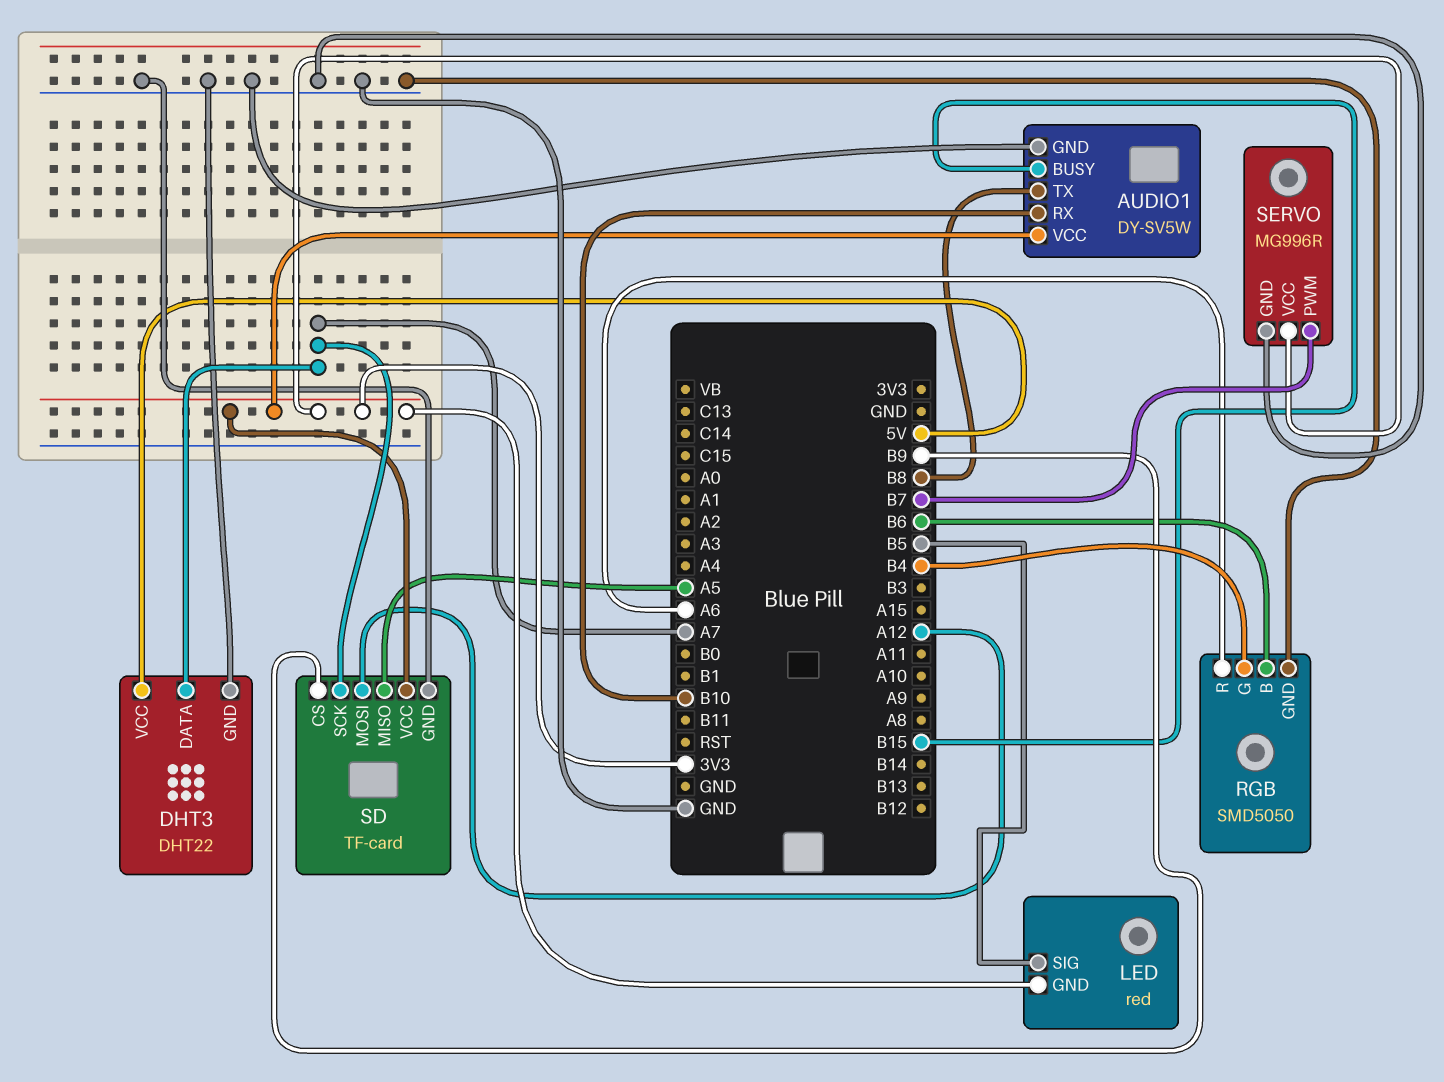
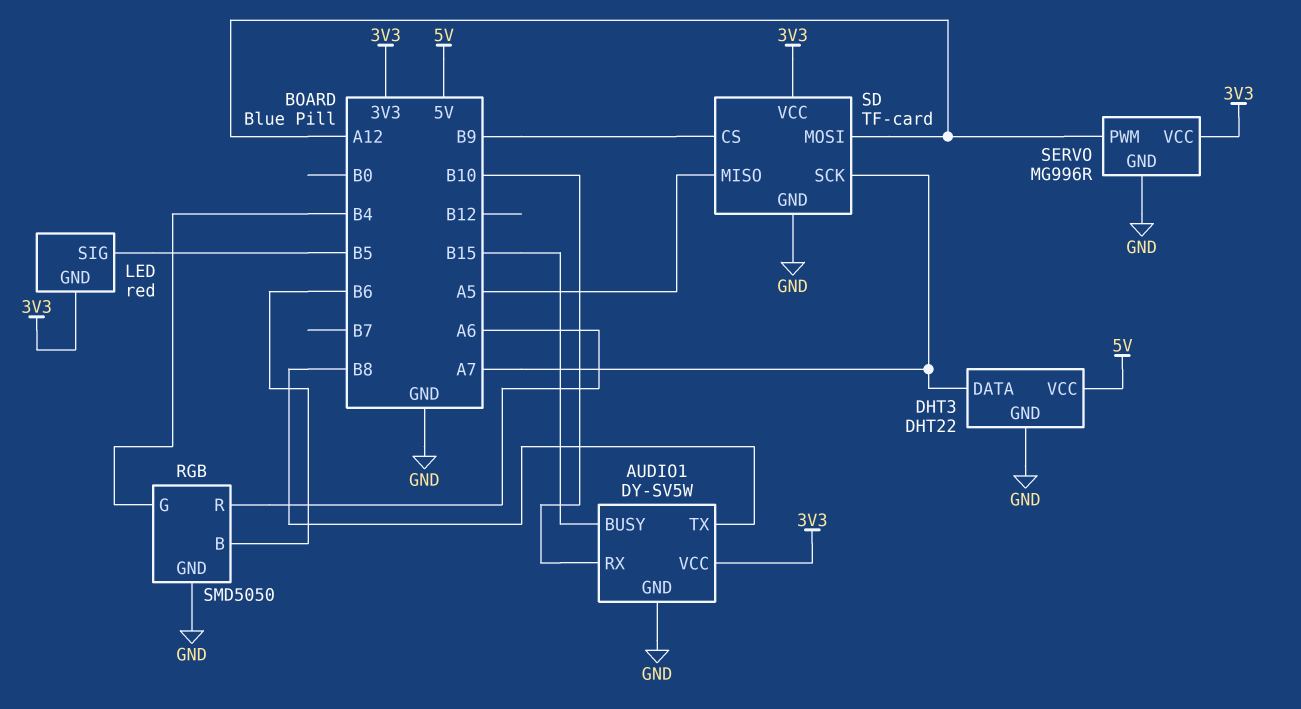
SERVO pin PWM: B7 -> A12

